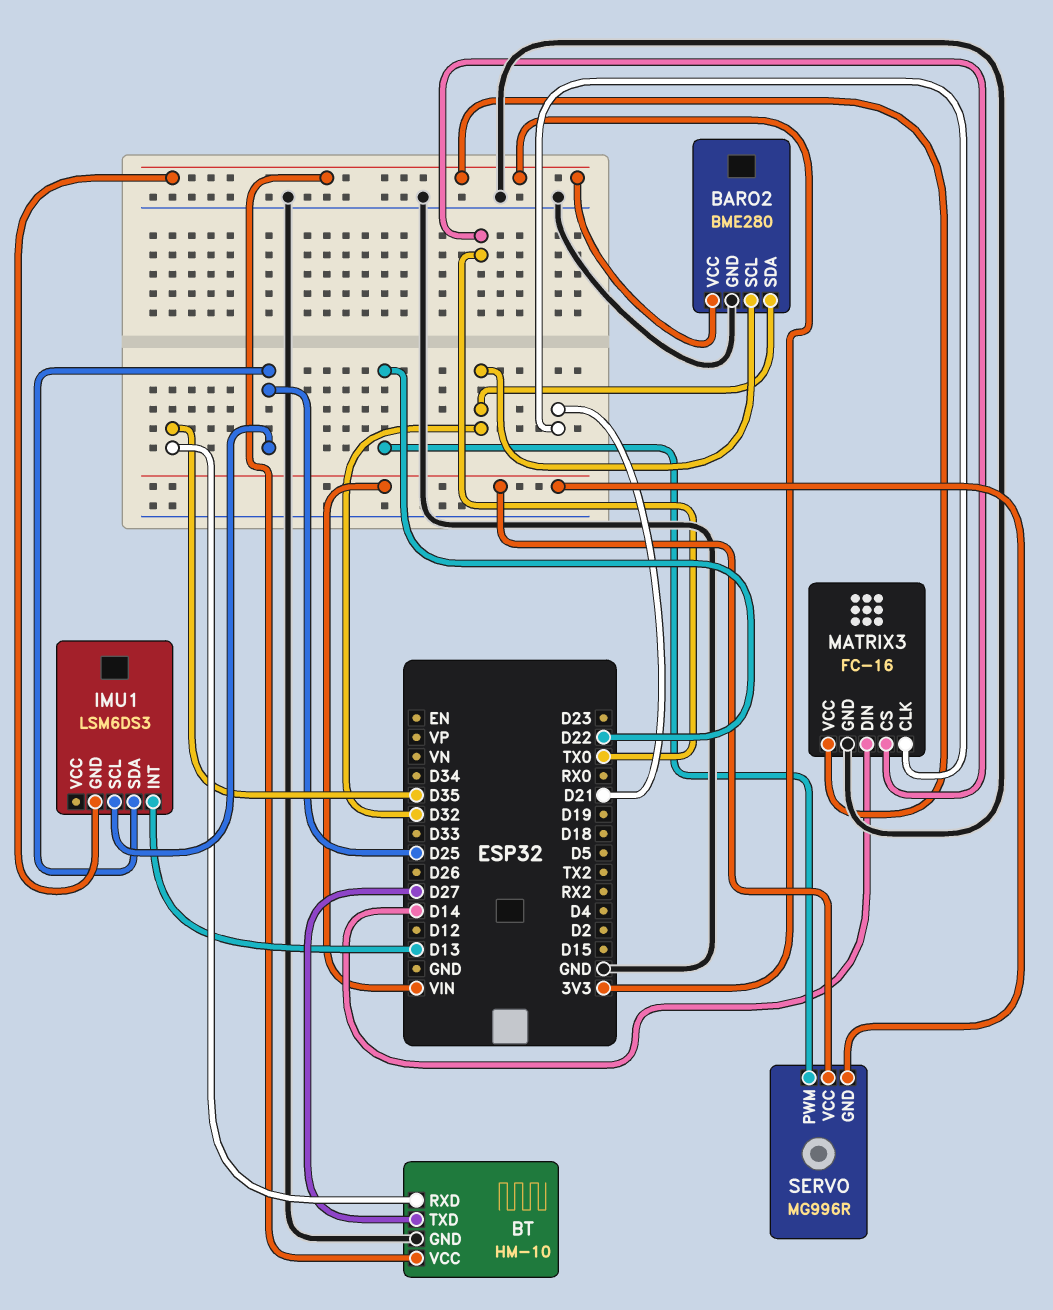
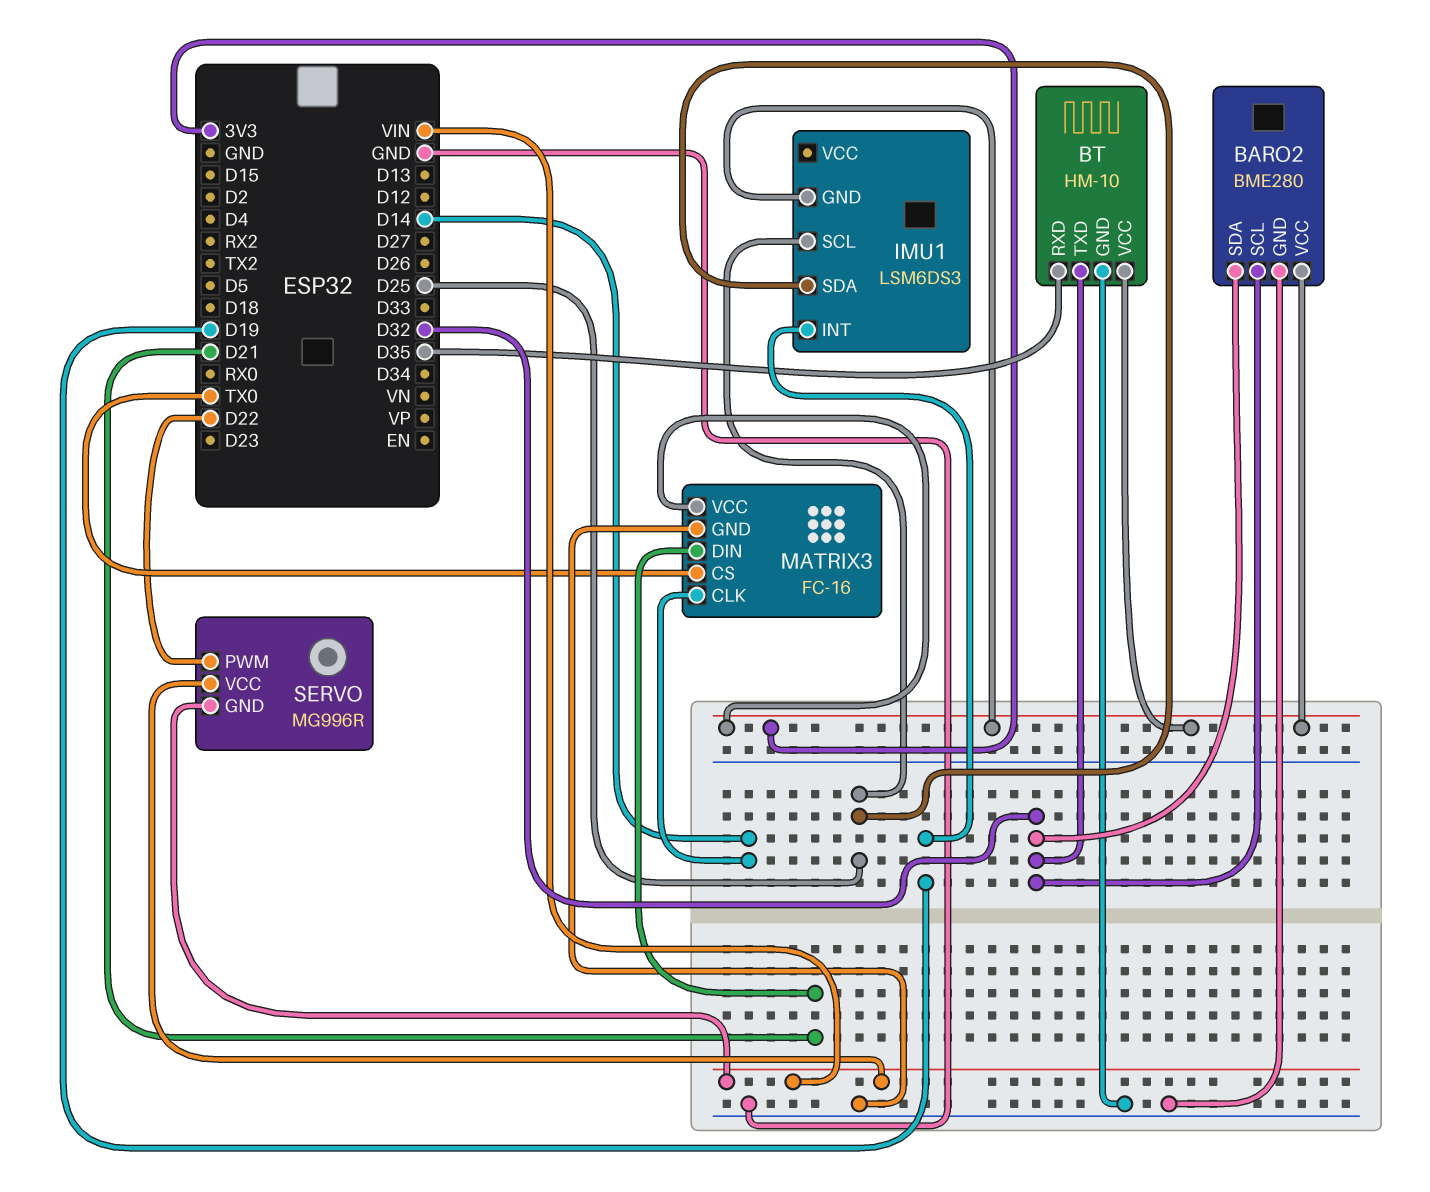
BT pin TXD: D27 -> D32
IMU1 pin INT: D13 -> D19
MATRIX3 pin CLK: D21 -> D14
MATRIX3 pin DIN: D14 -> D21

